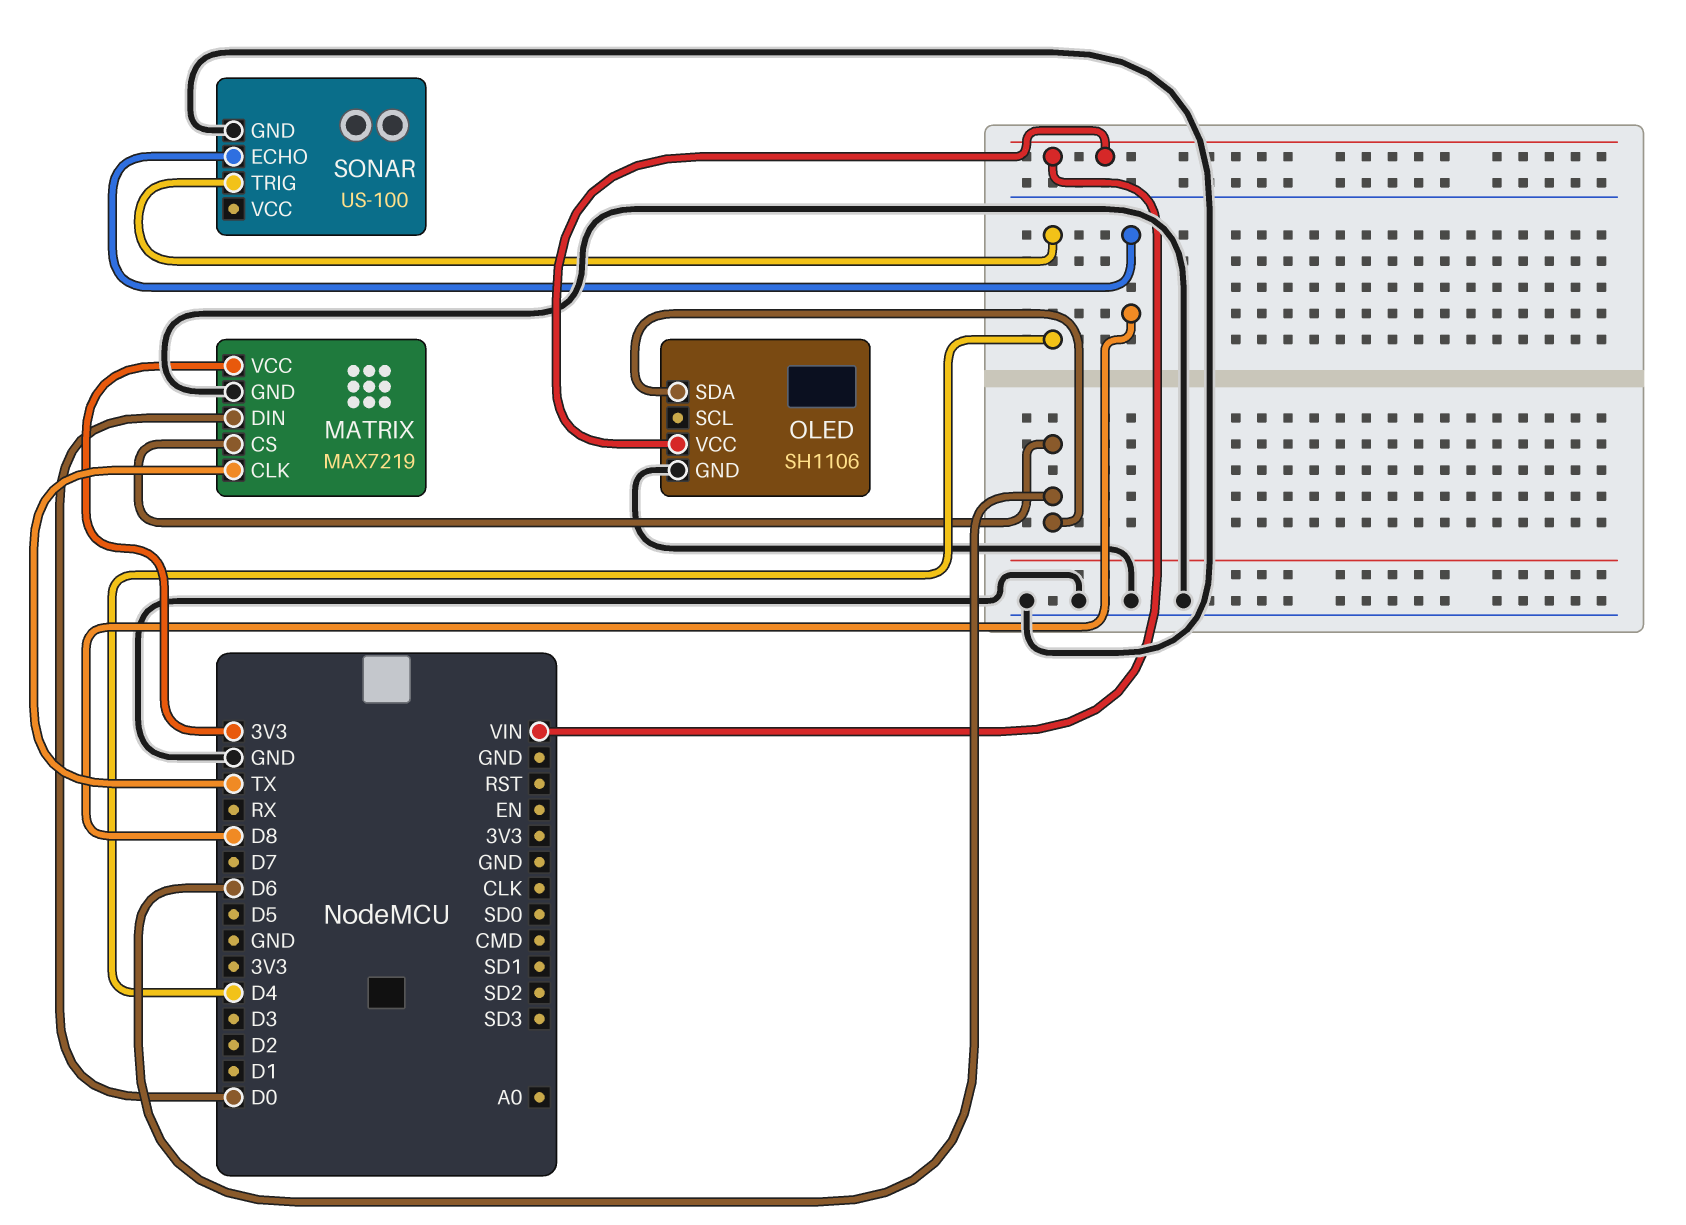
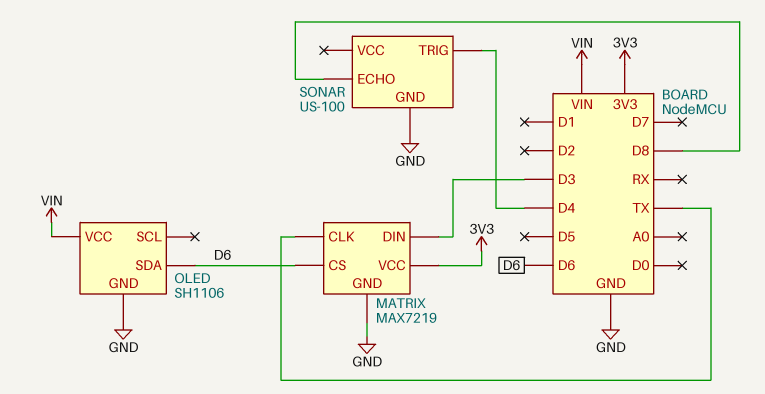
MATRIX pin DIN: D0 -> D3

